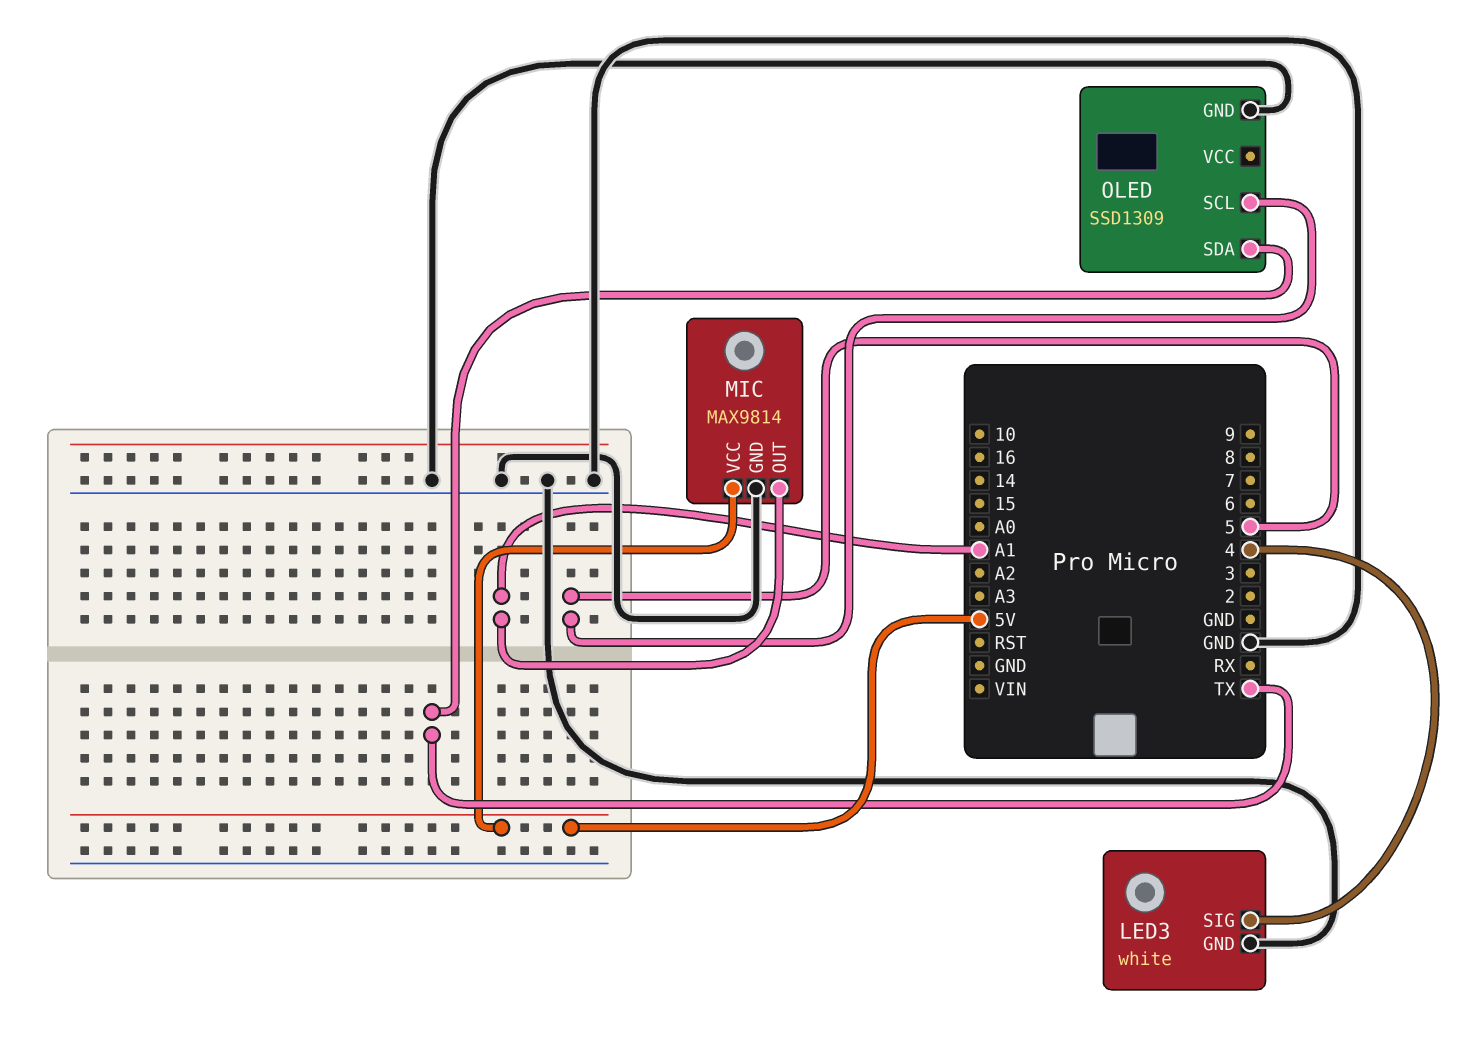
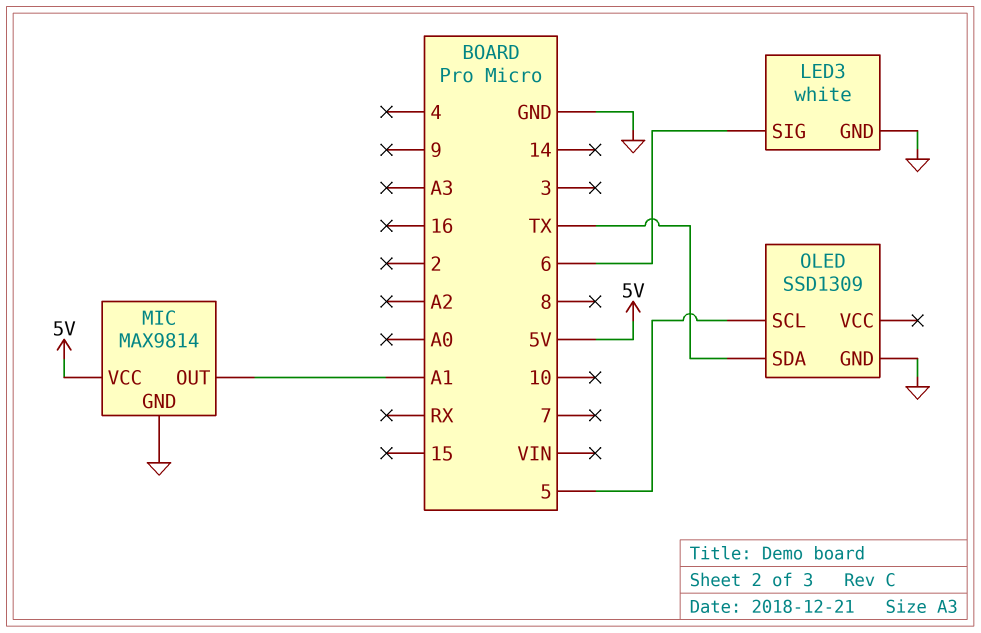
LED3 pin SIG: 4 -> 6

